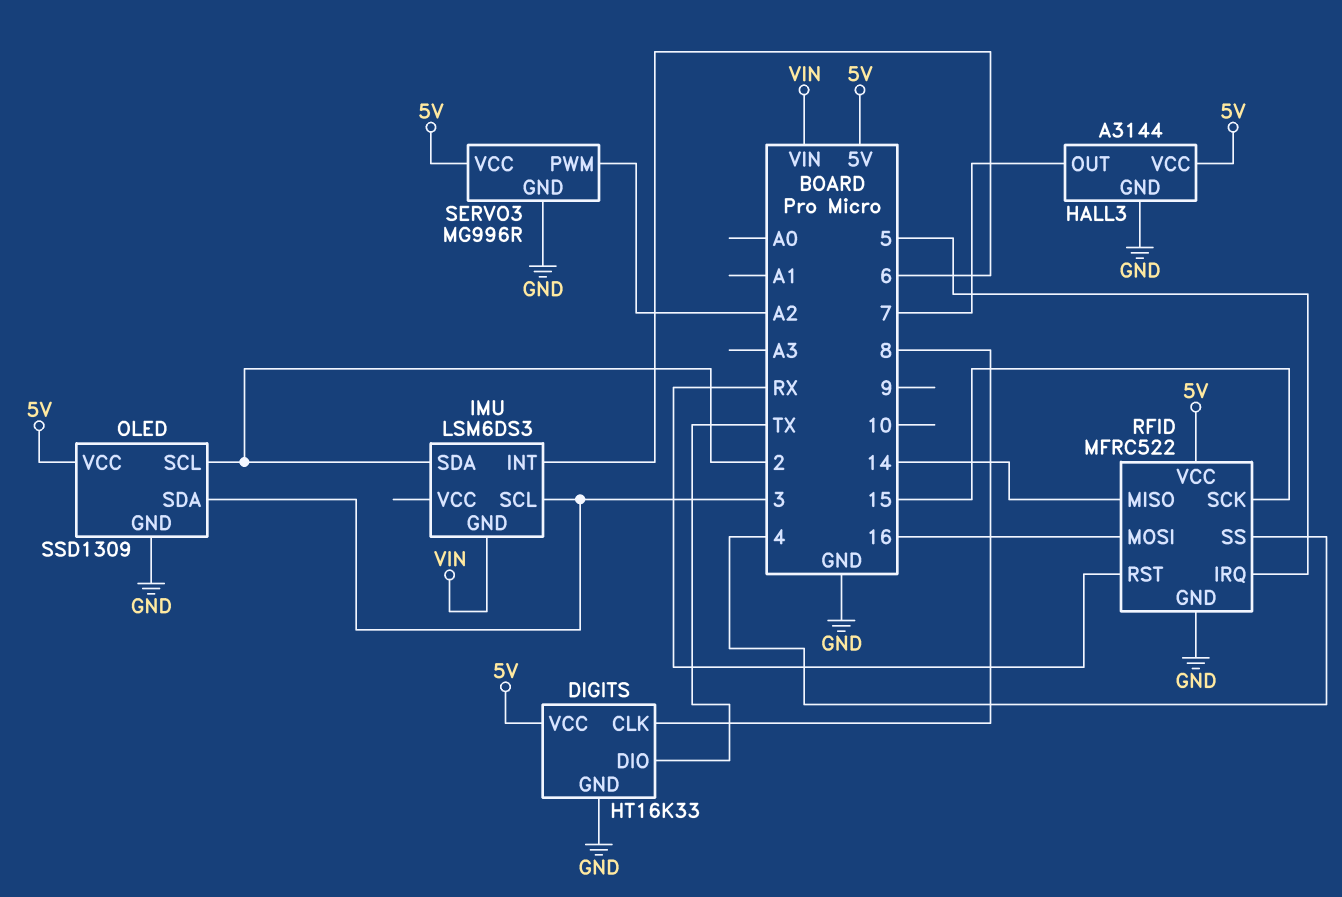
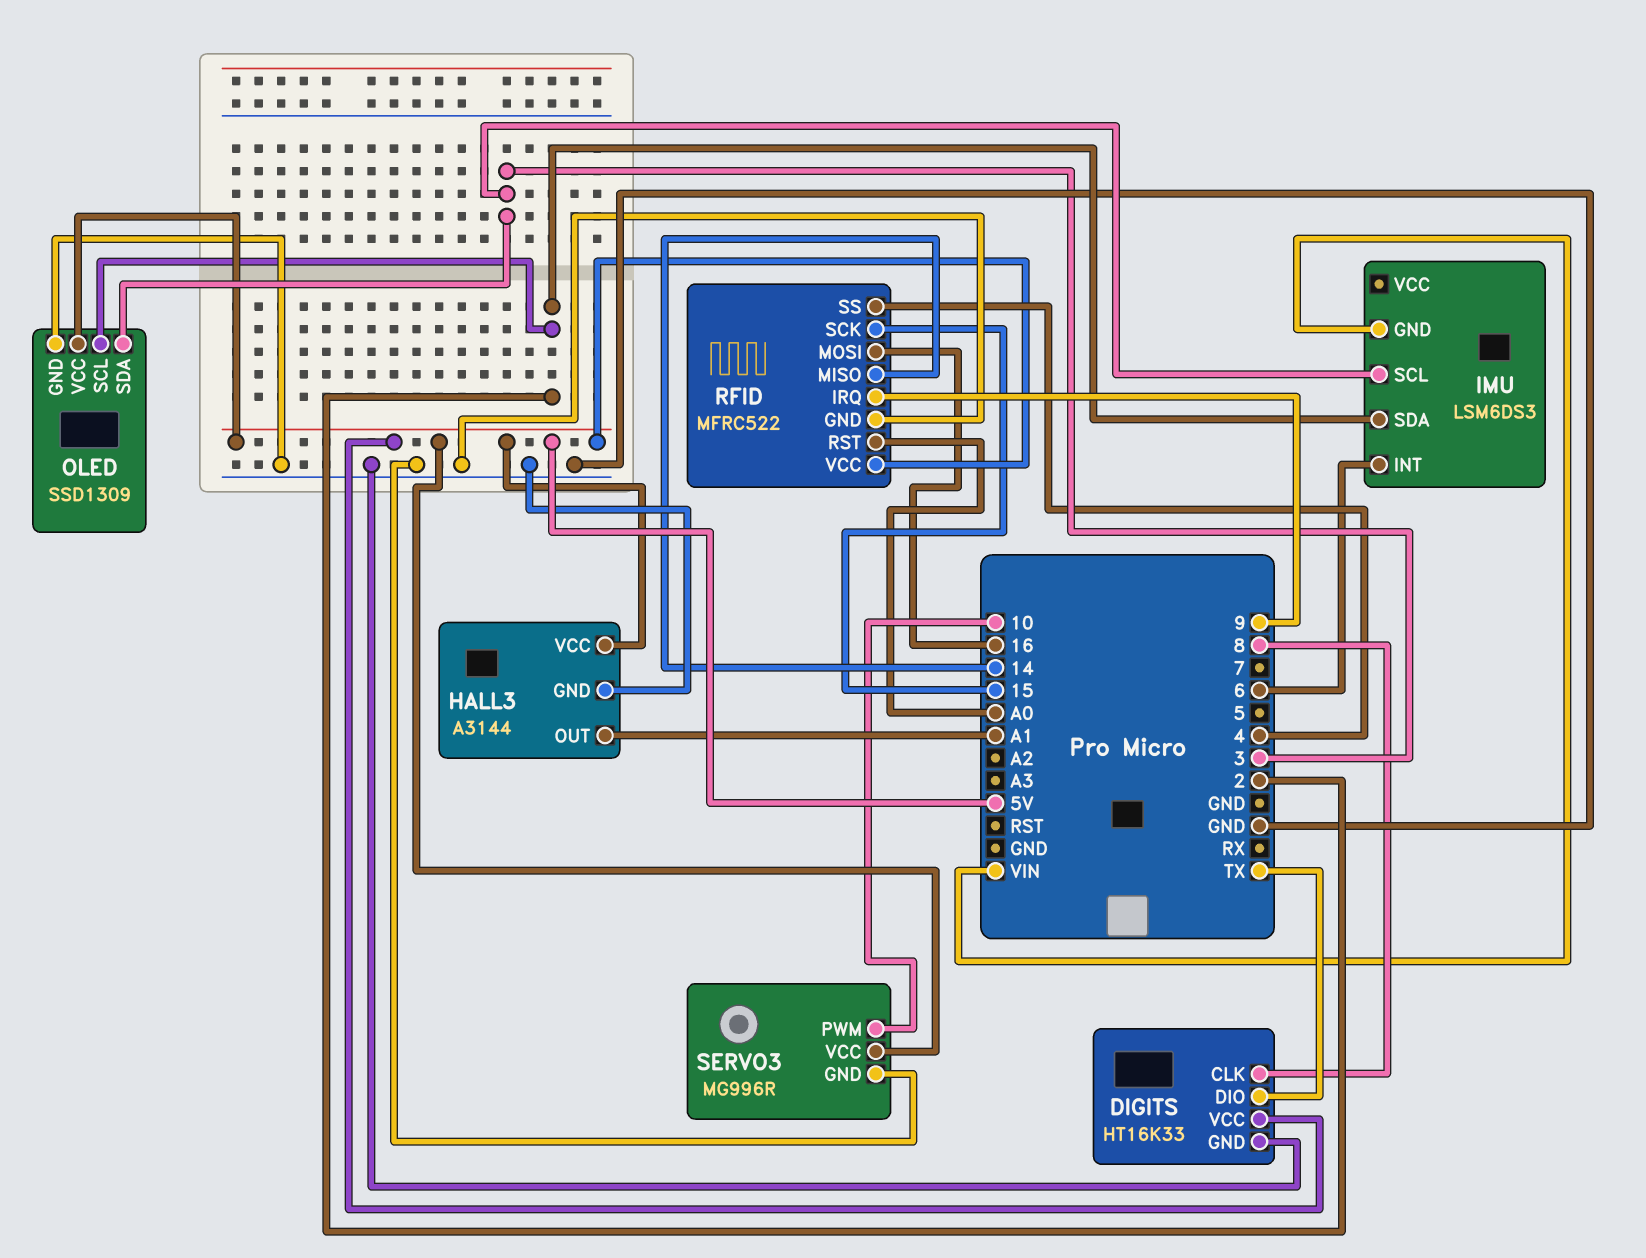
HALL3 pin OUT: 7 -> A1
RFID pin IRQ: 5 -> 9
RFID pin RST: RX -> A0
SERVO3 pin PWM: A2 -> 10

